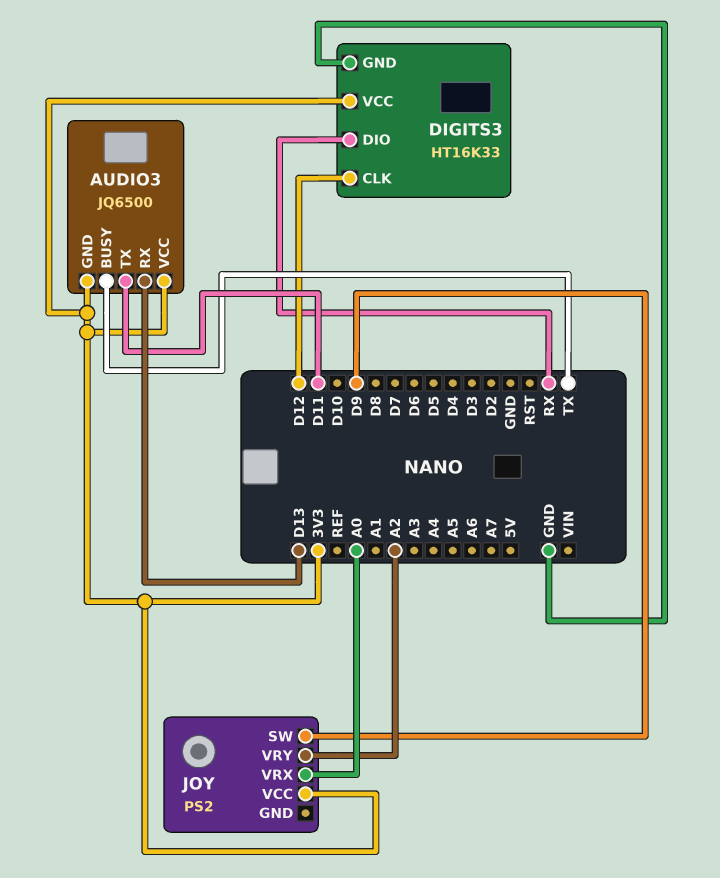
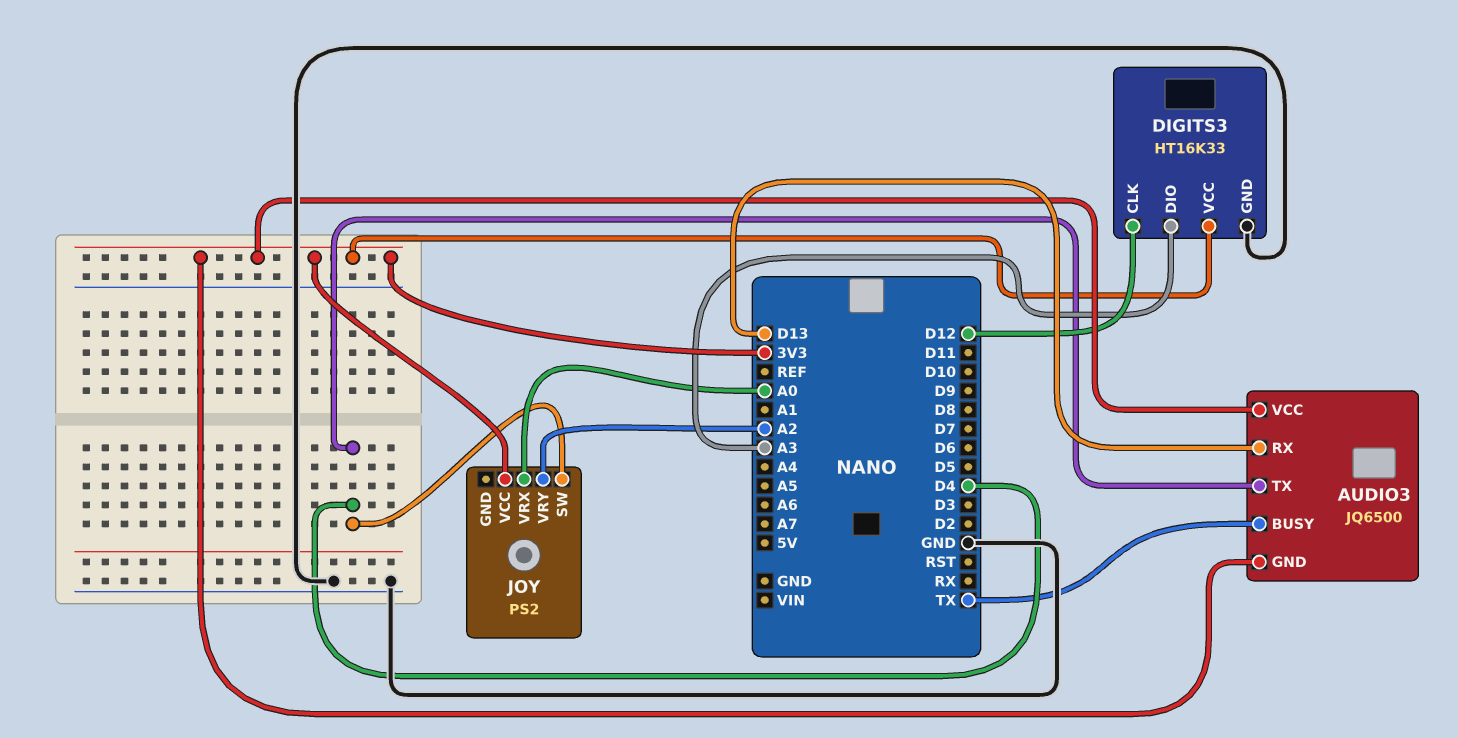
AUDIO3 pin TX: D11 -> D4
DIGITS3 pin DIO: RX -> A3
JOY pin SW: D9 -> D4

